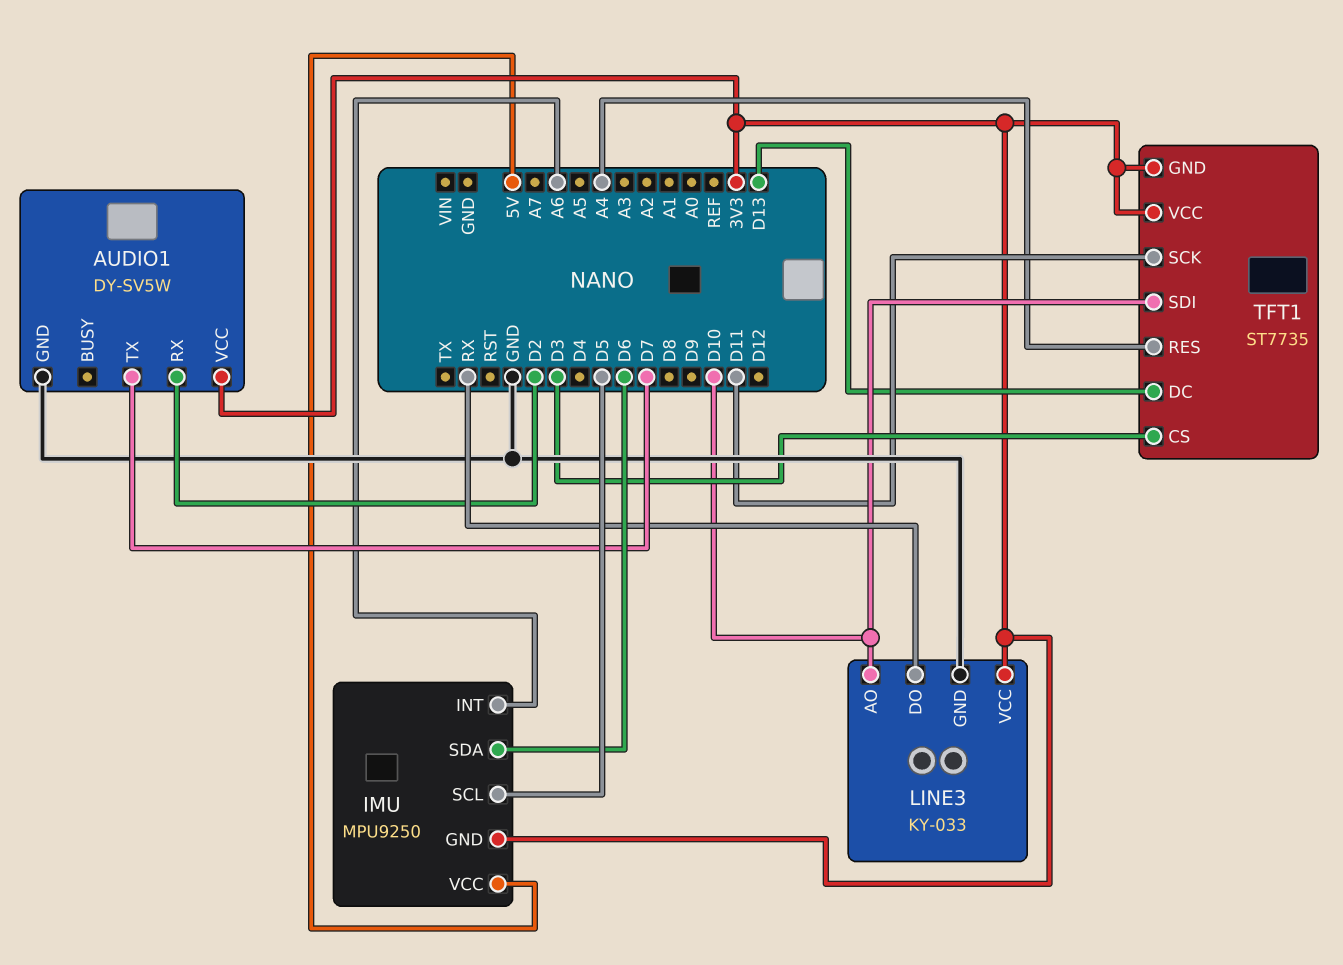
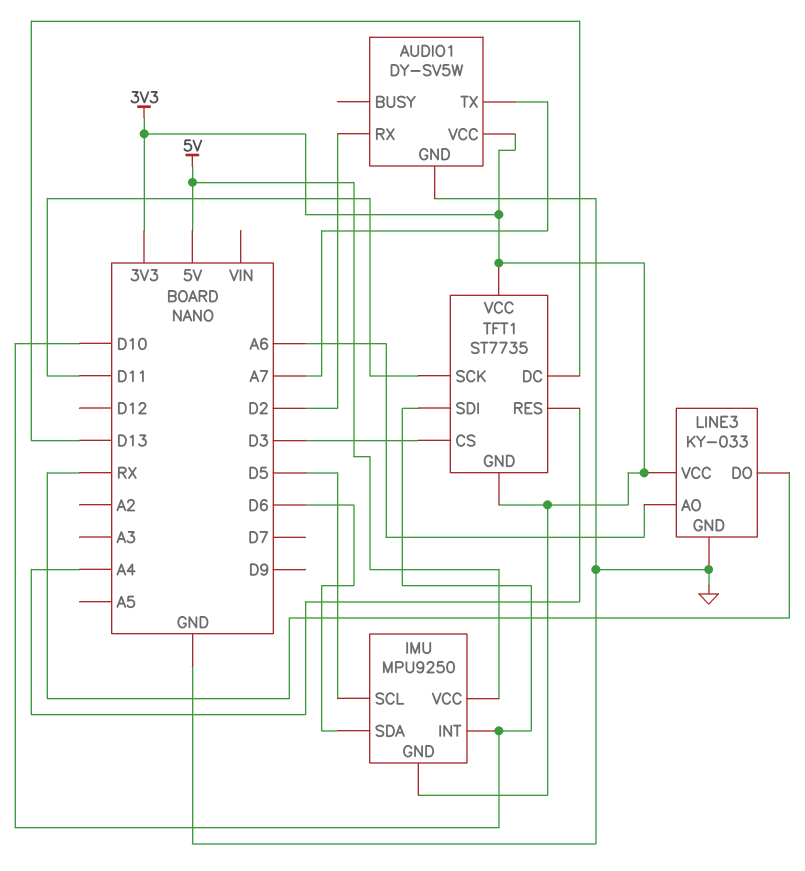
AUDIO1 pin TX: D7 -> A7
IMU pin INT: A6 -> D10
LINE3 pin AO: D10 -> A6

